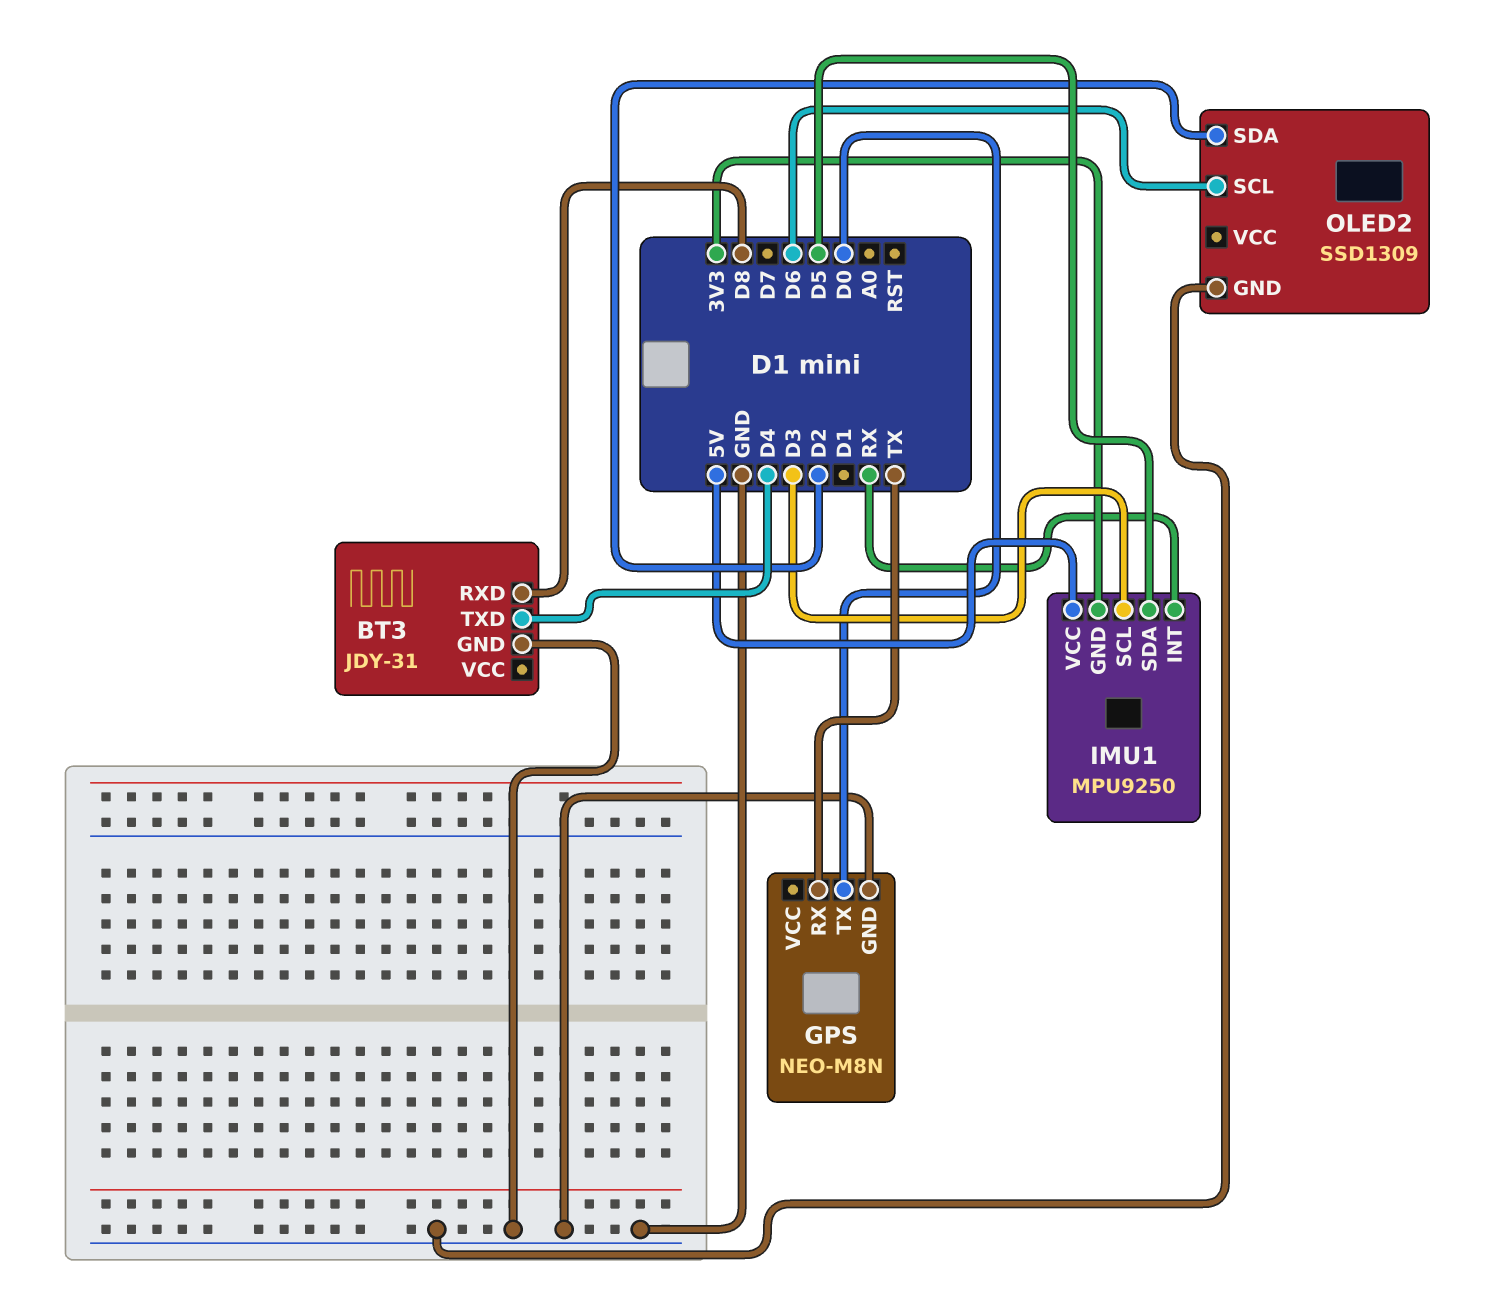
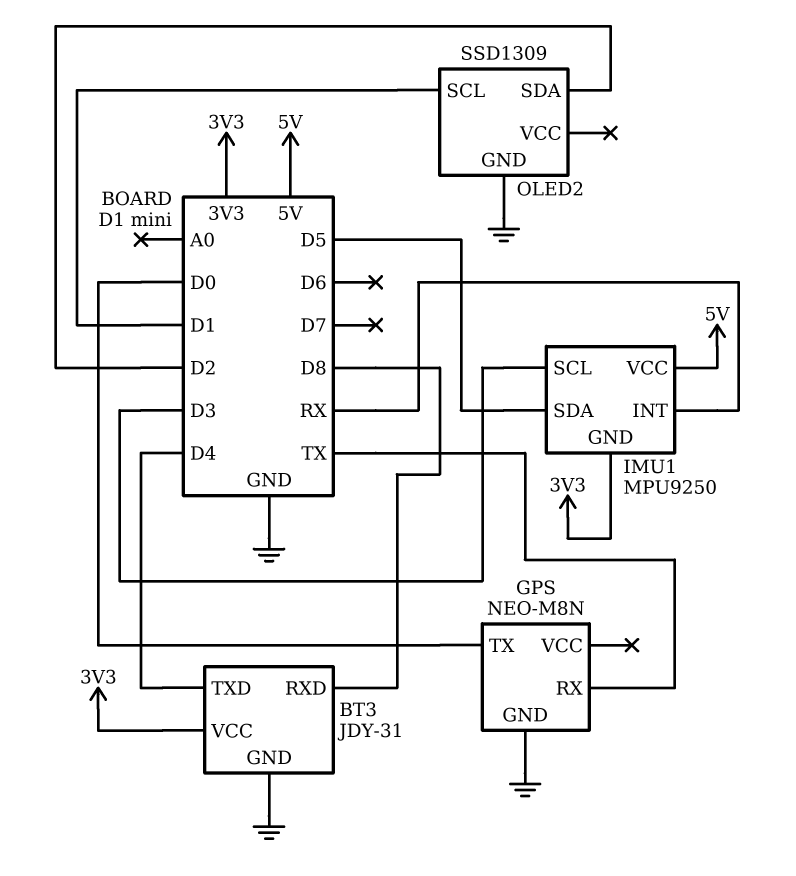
BT3 pin VCC: none -> 3V3
OLED2 pin SCL: D6 -> D1

